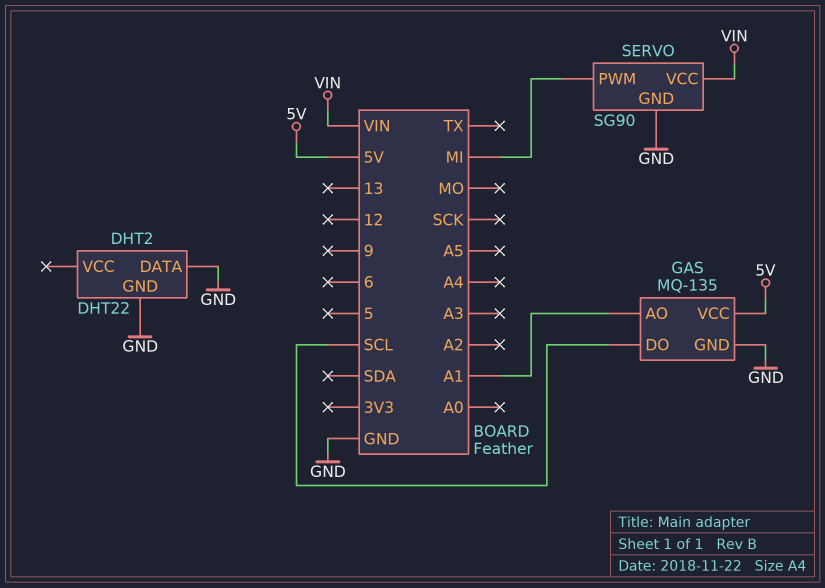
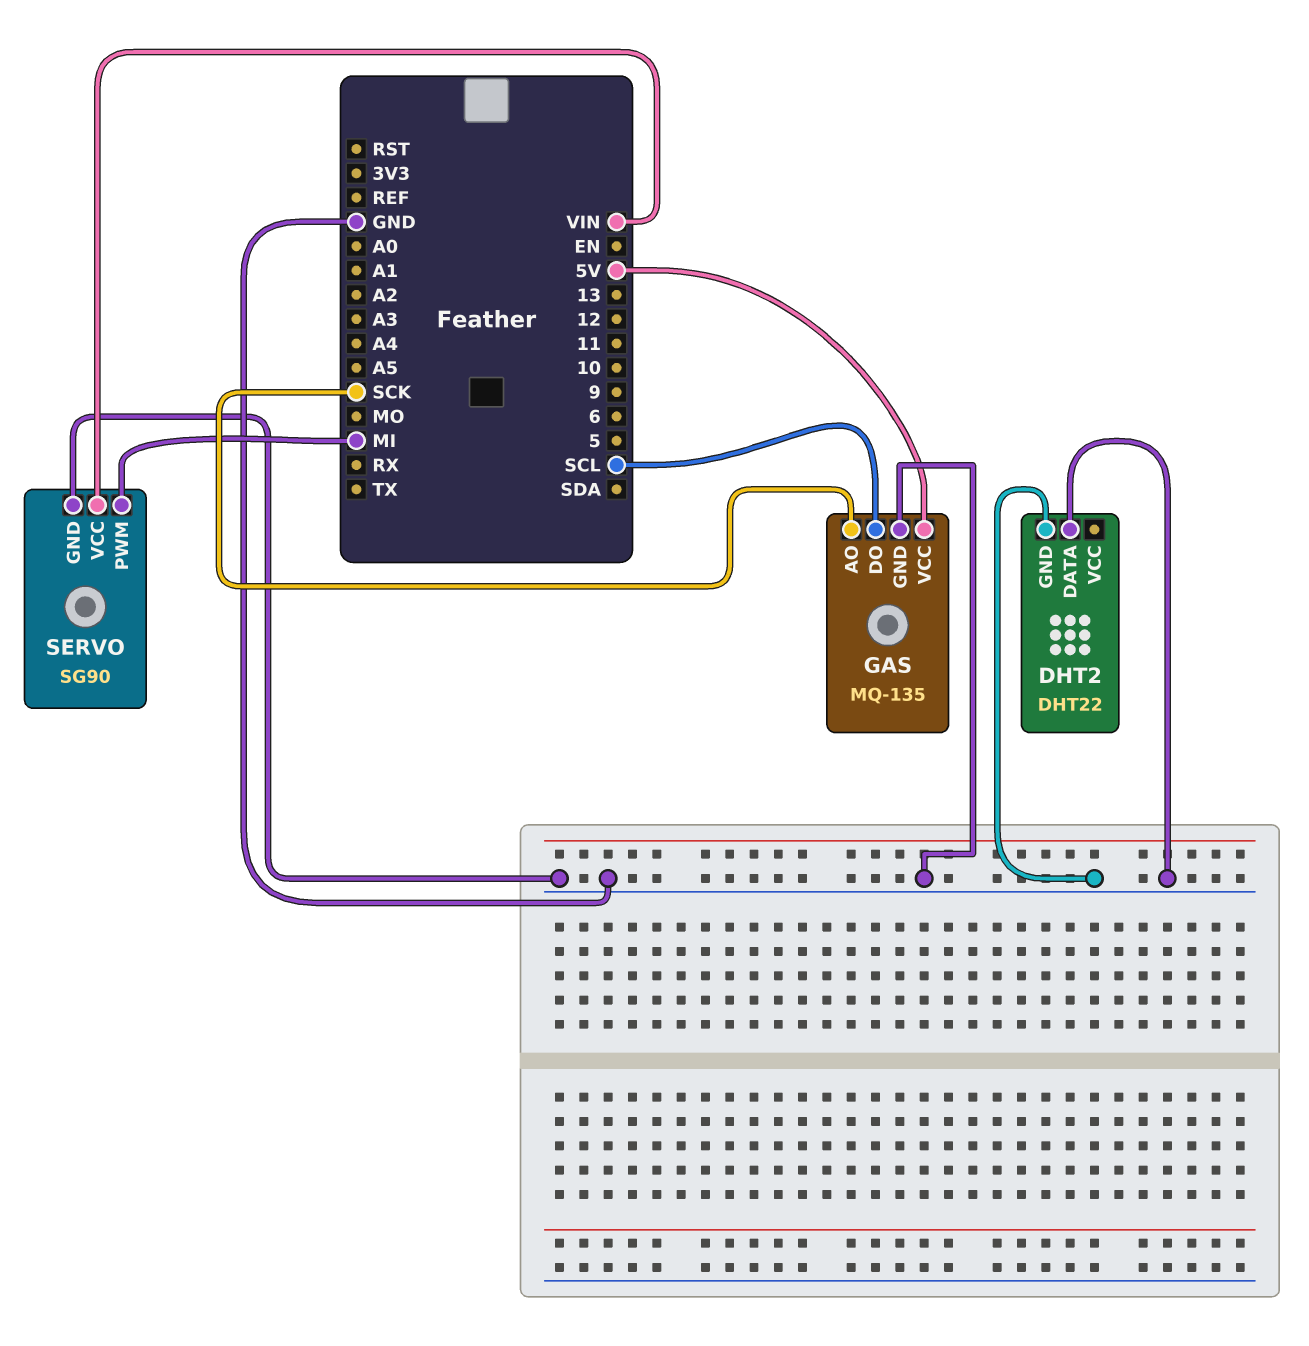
GAS pin AO: A1 -> SCK

